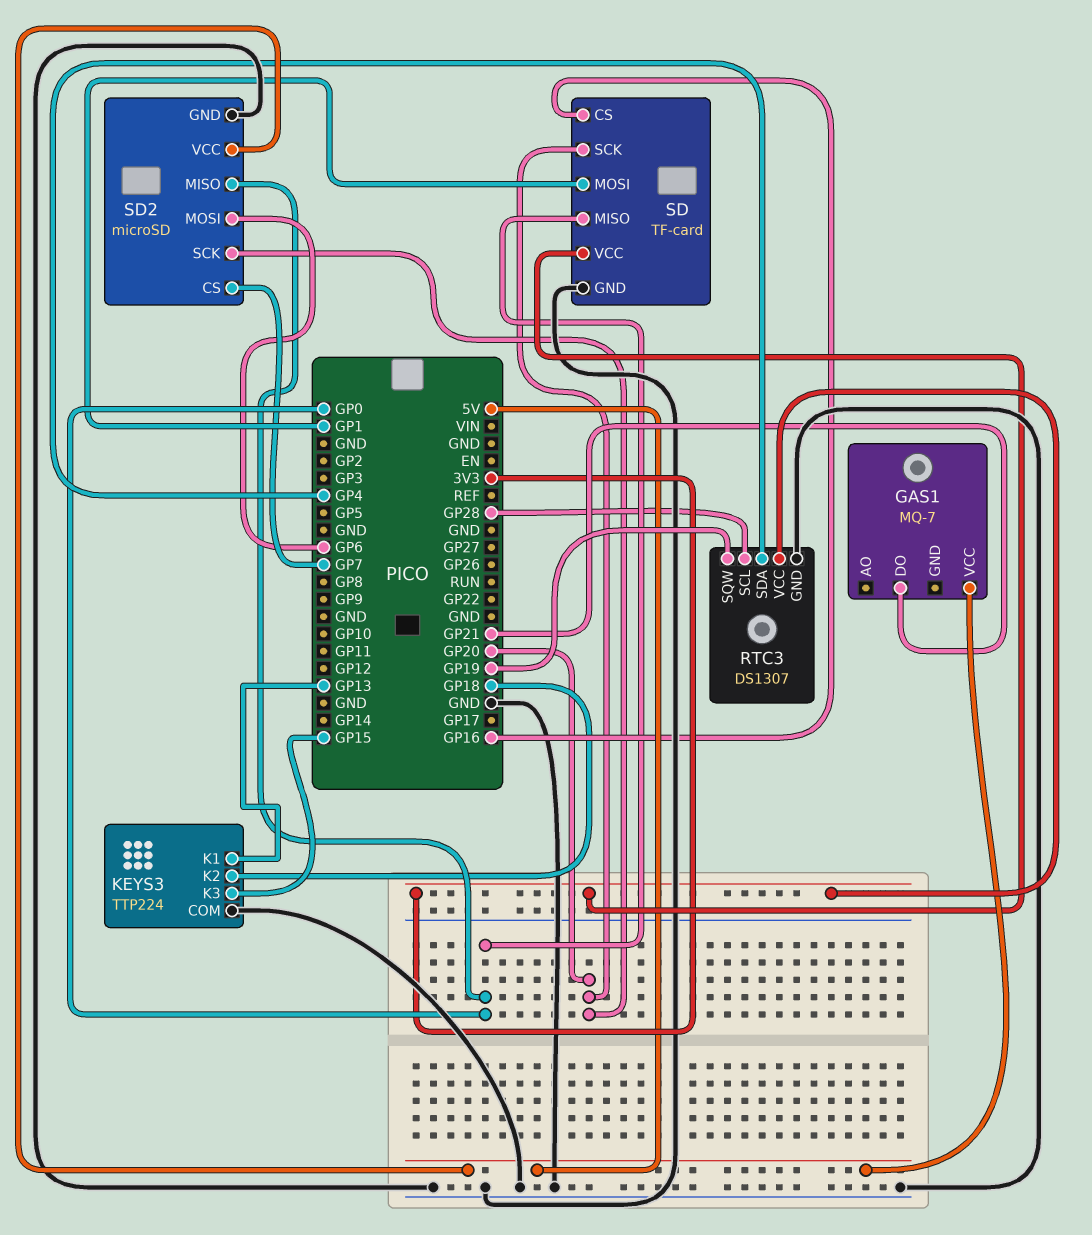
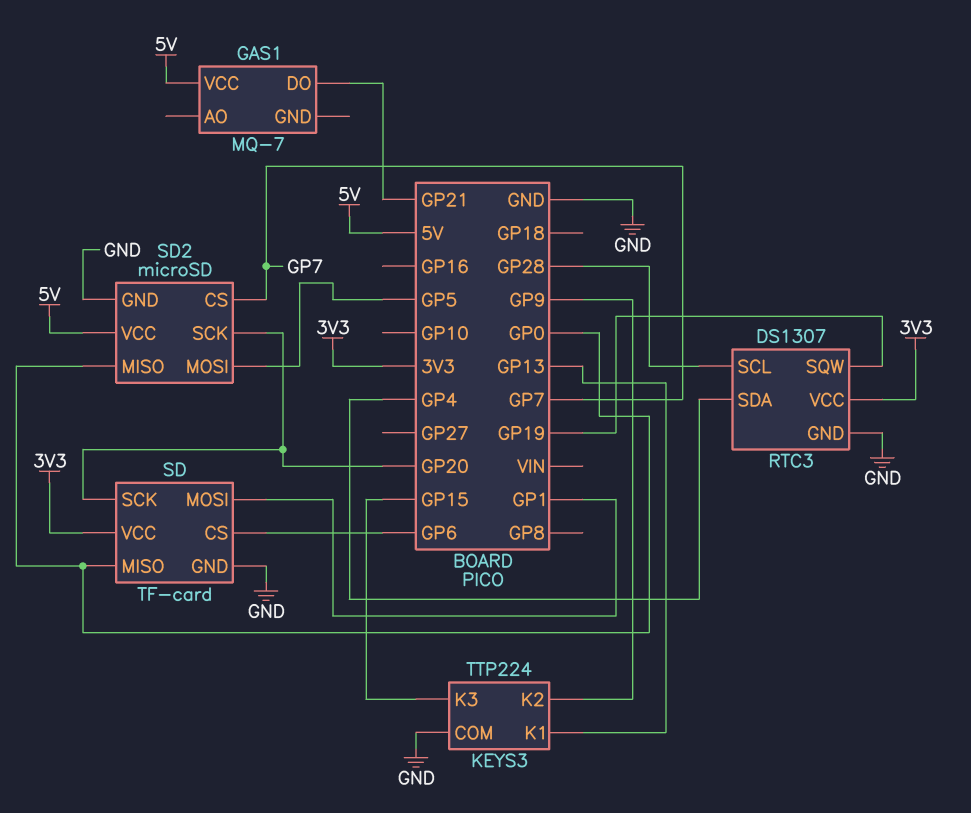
KEYS3 pin K2: GP18 -> GP9
SD pin CS: GP16 -> GP6
SD2 pin MOSI: GP6 -> GP5

